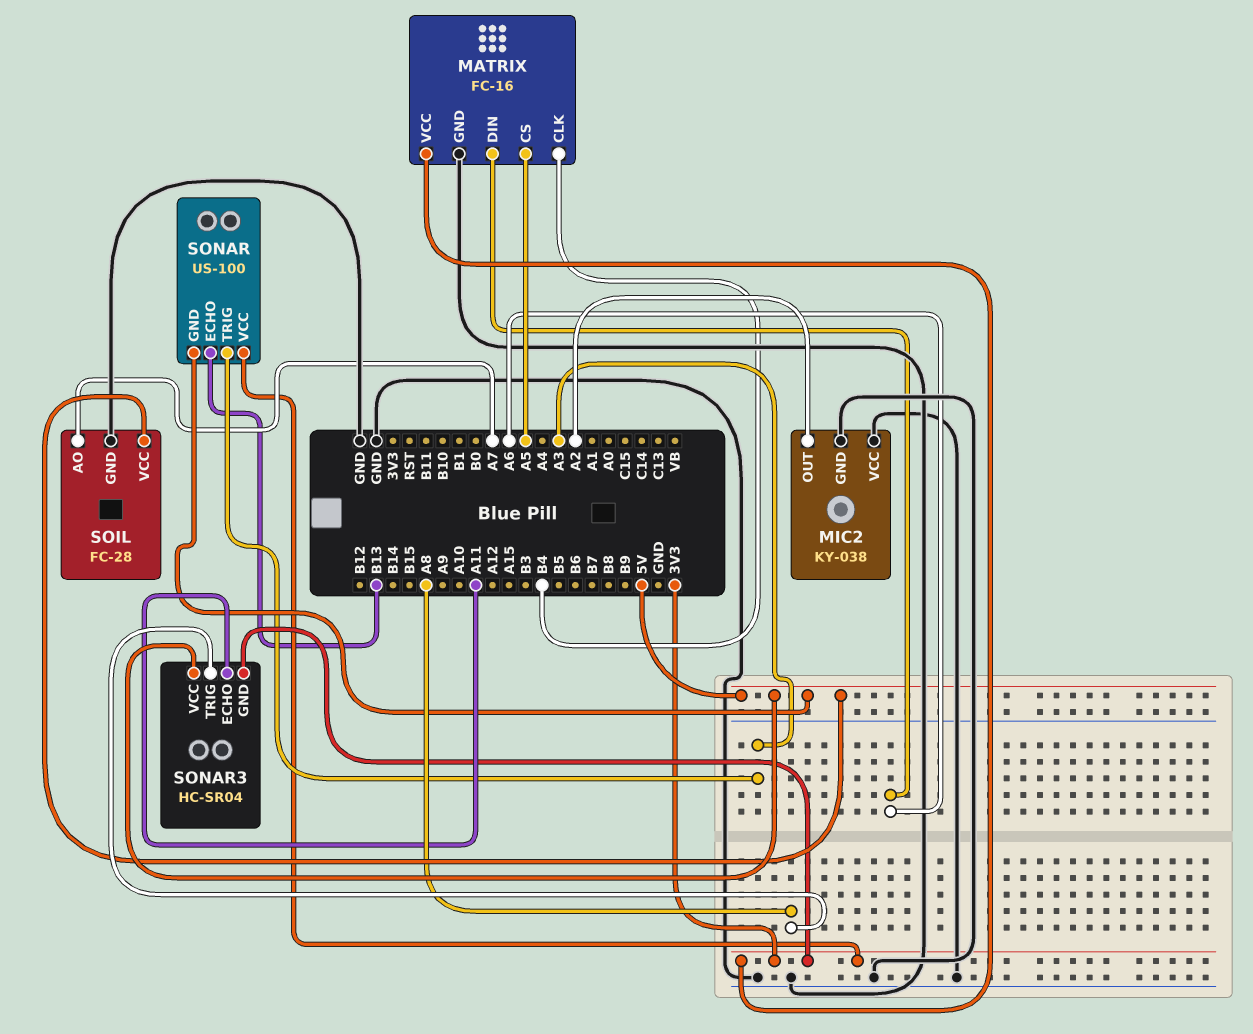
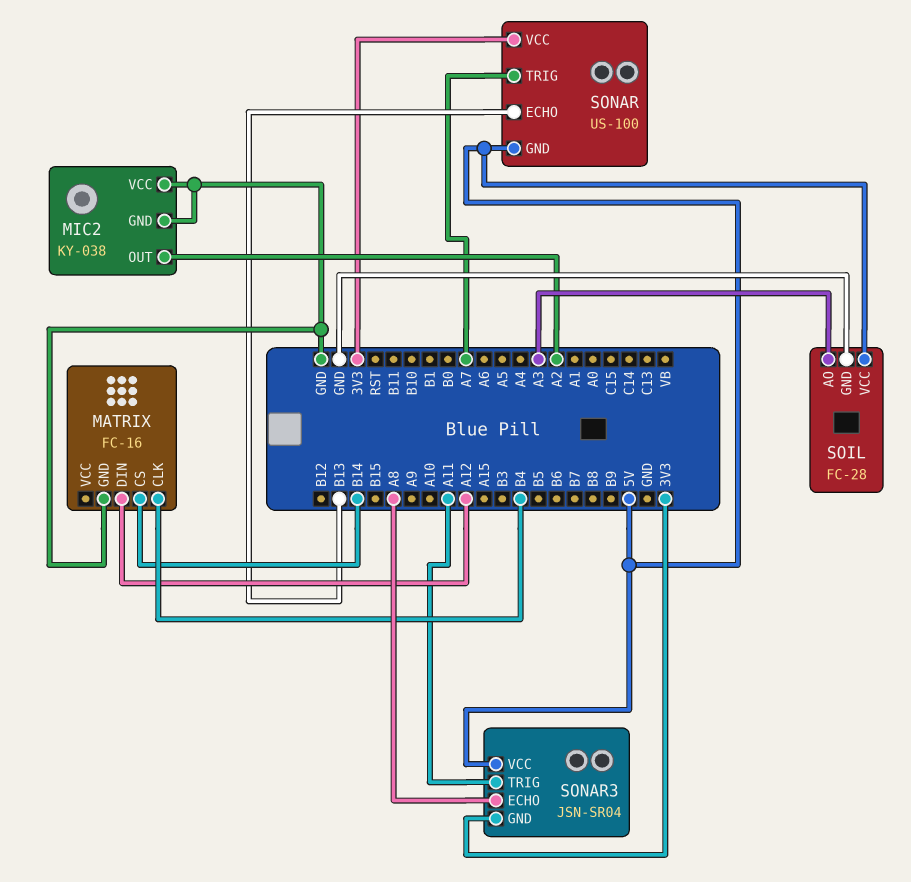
MATRIX pin CS: A5 -> B14
MATRIX pin DIN: A6 -> A12
MATRIX pin VCC: 3V3 -> none
SOIL pin AO: A7 -> A3
SONAR pin TRIG: A3 -> A7
SONAR3: HC-SR04 -> JSN-SR04
SONAR3 pin ECHO: A11 -> A8
SONAR3 pin TRIG: A8 -> A11

